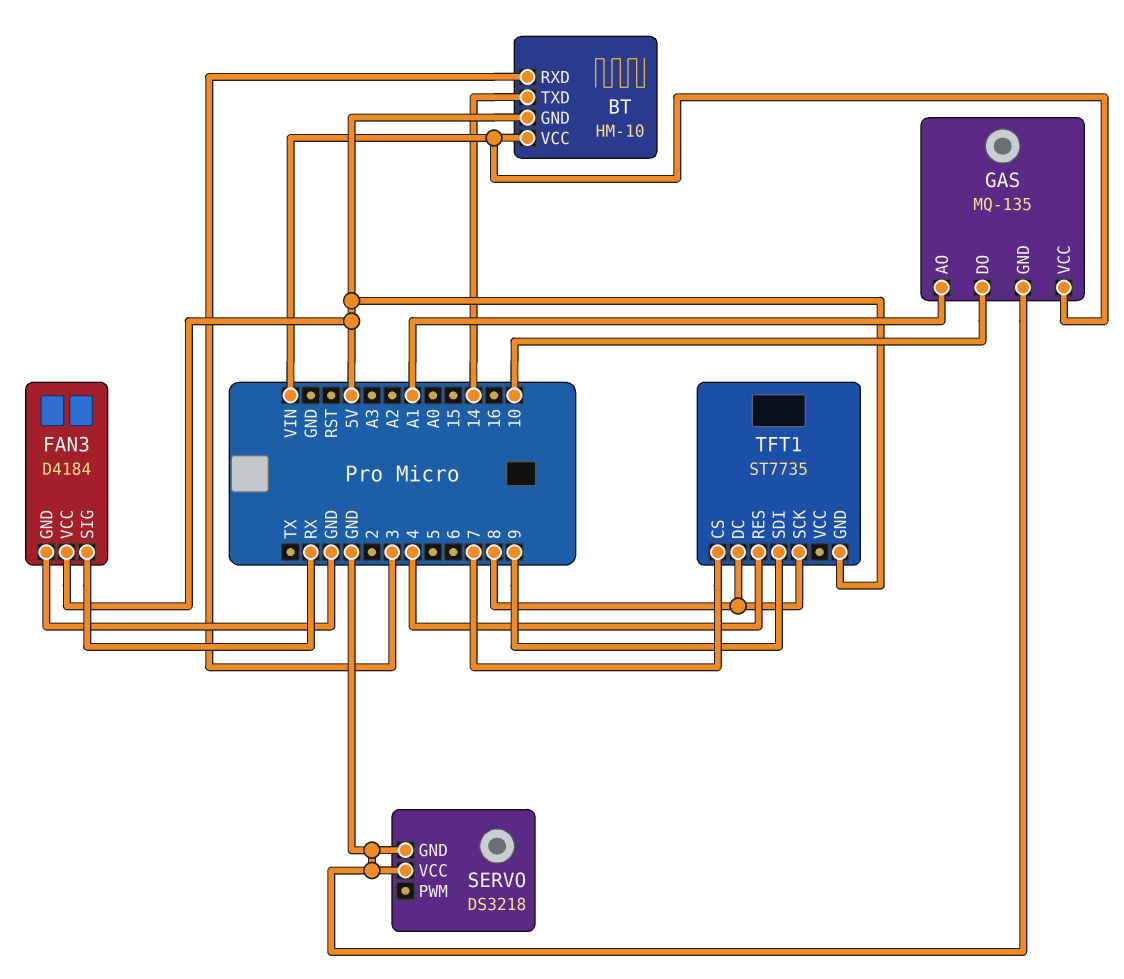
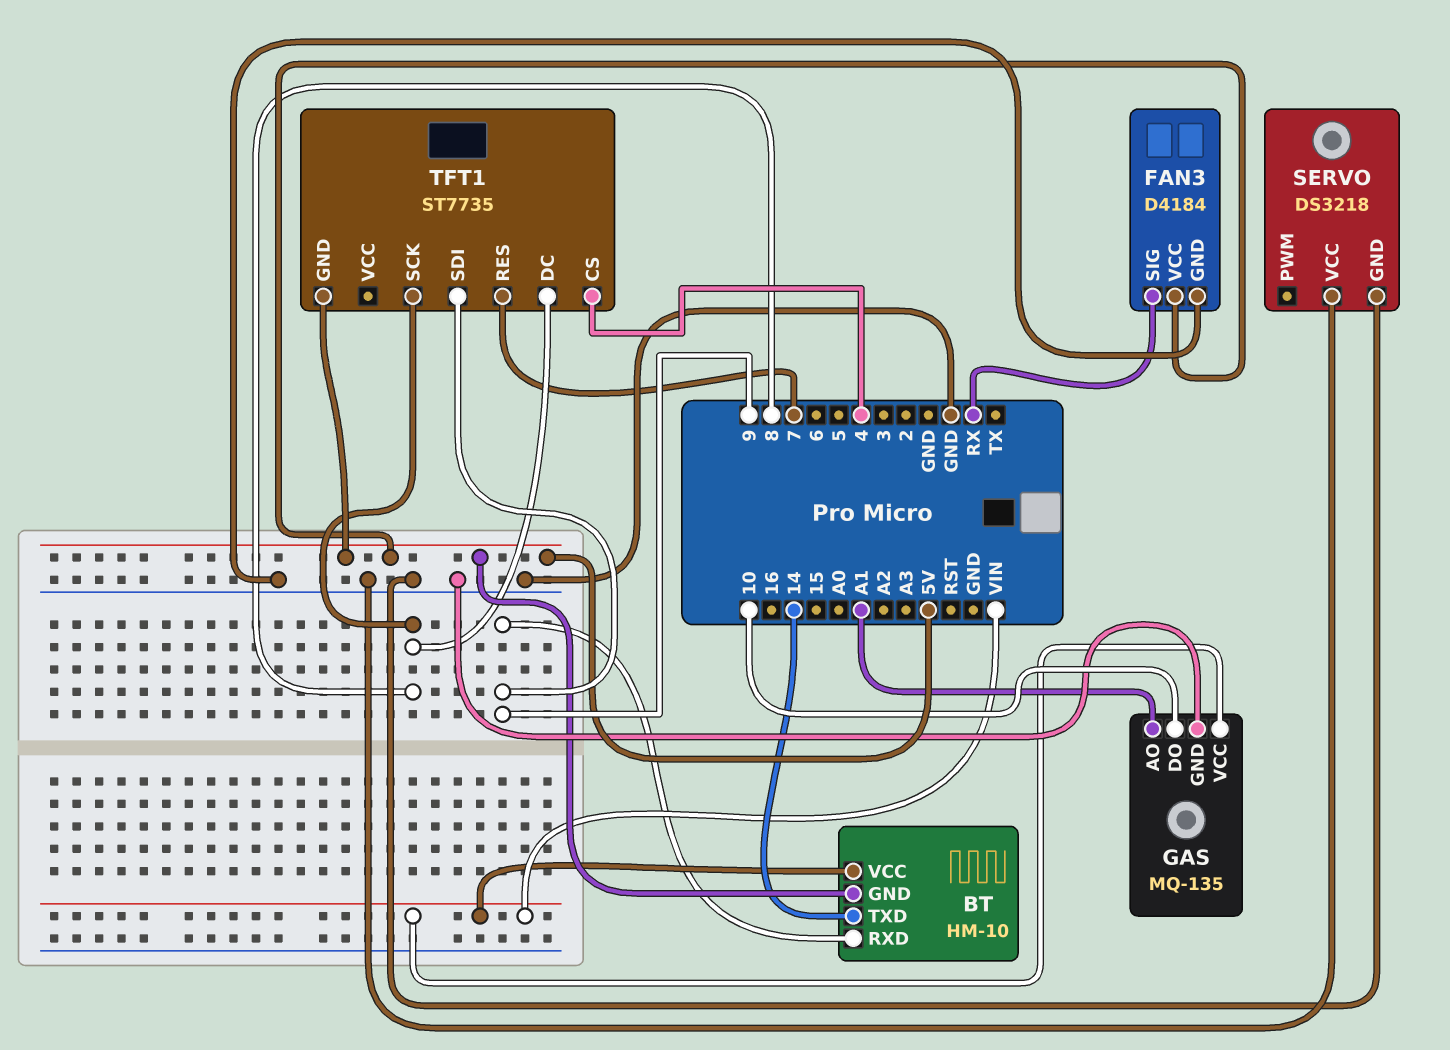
BT pin RXD: 3 -> 9
TFT1 pin CS: 7 -> 4
TFT1 pin RES: 4 -> 7

